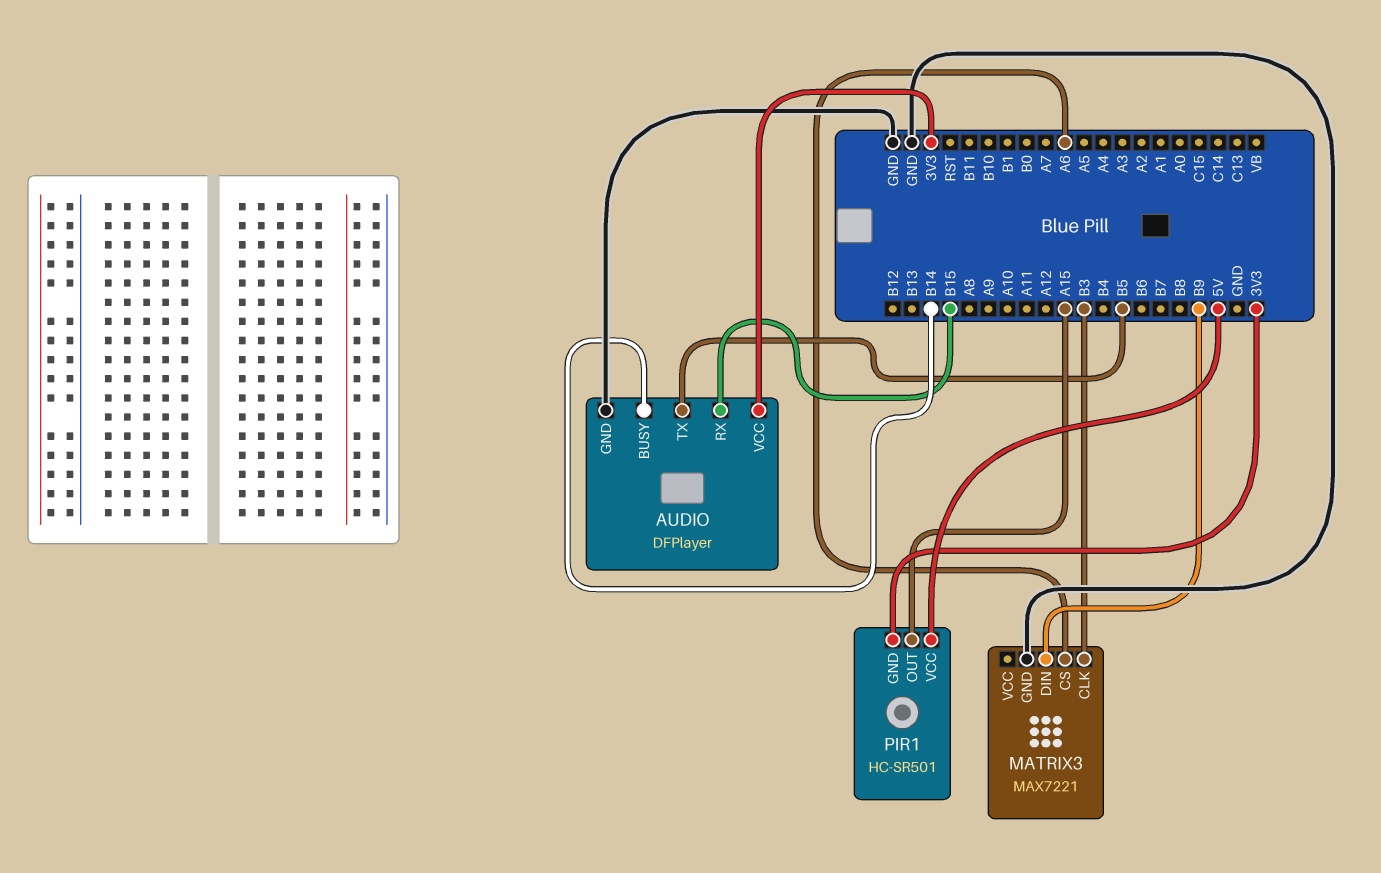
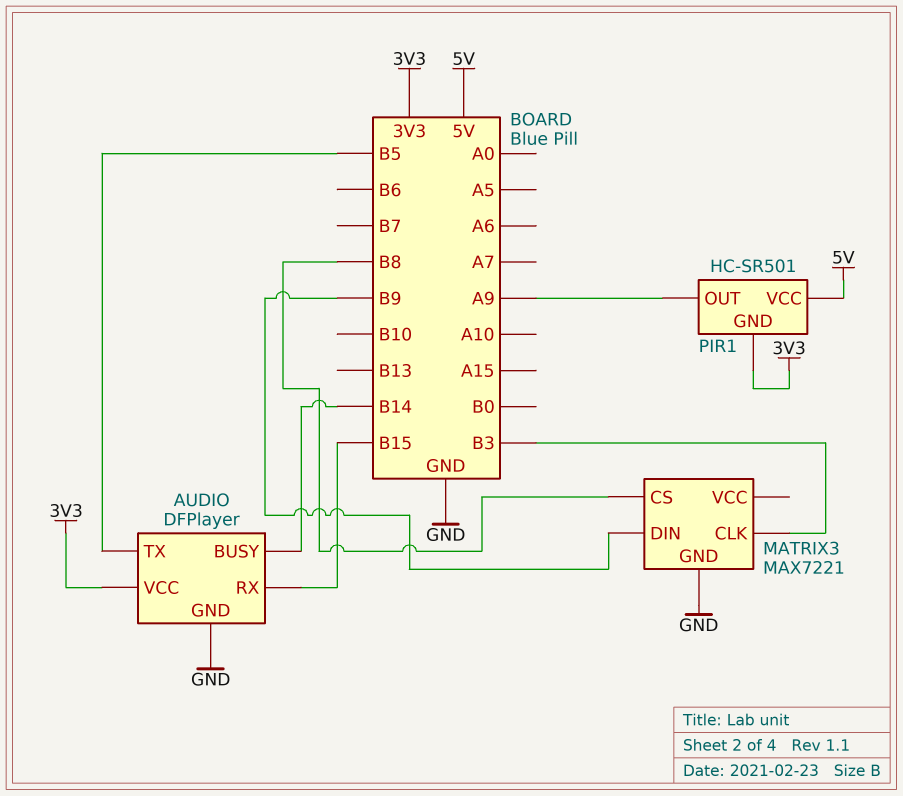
MATRIX3 pin CS: A6 -> B8
PIR1 pin OUT: A15 -> A9

